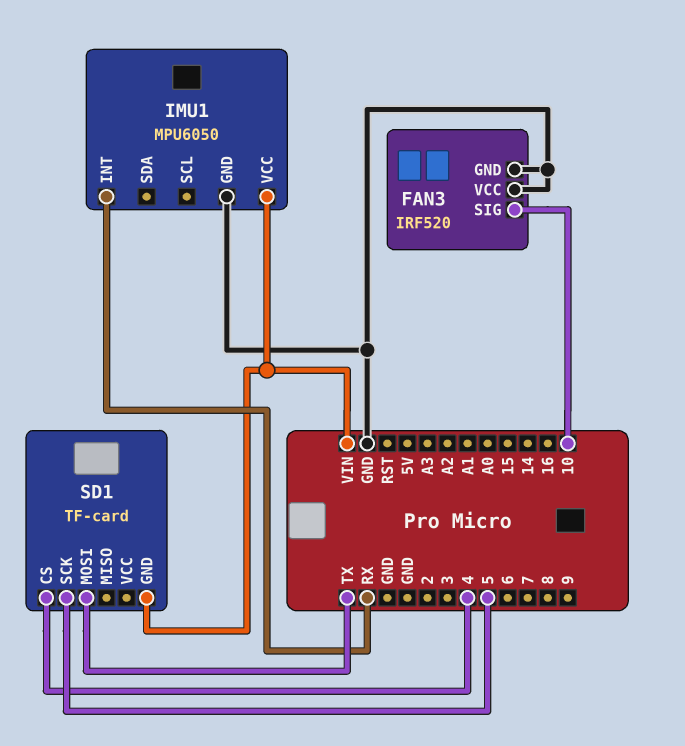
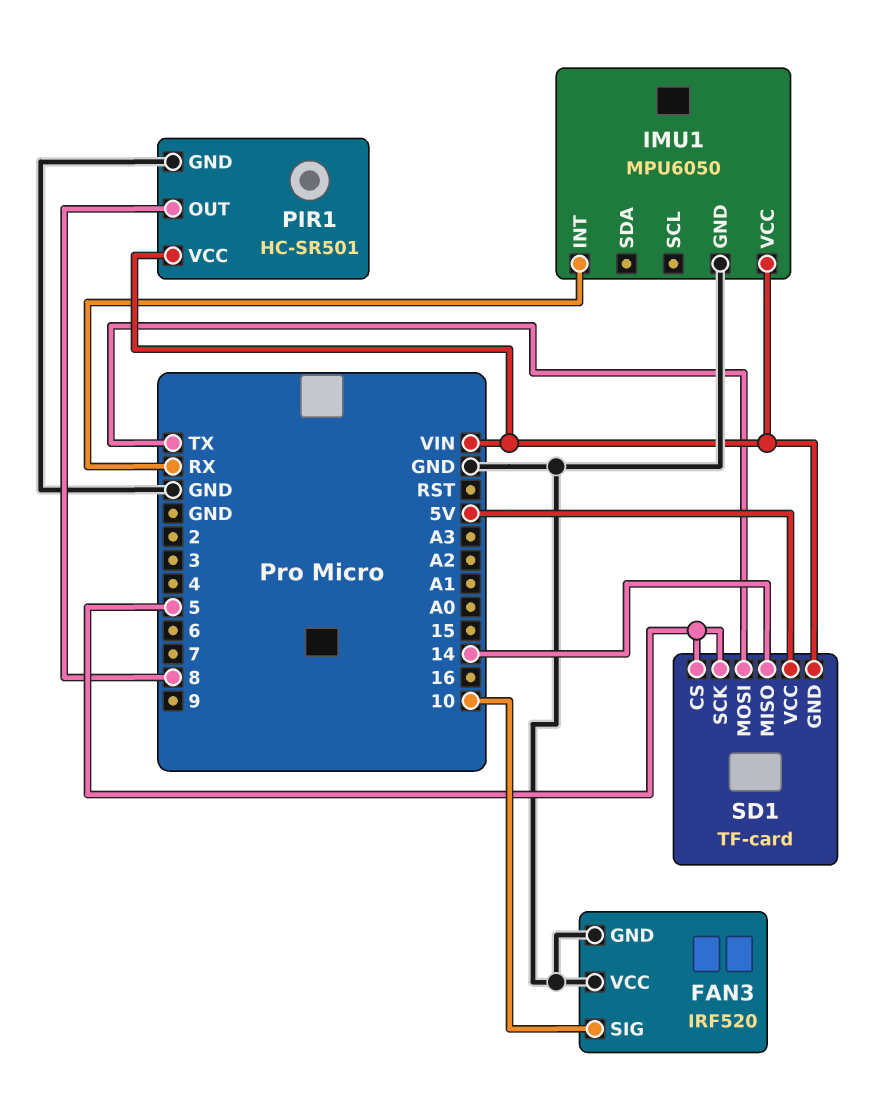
PIR1: none -> HC-SR501
PIR1 pin GND: none -> GND
PIR1 pin OUT: none -> 8
PIR1 pin VCC: none -> VIN
SD1 pin CS: 4 -> 5
SD1 pin MISO: none -> 14
SD1 pin VCC: none -> 5V

